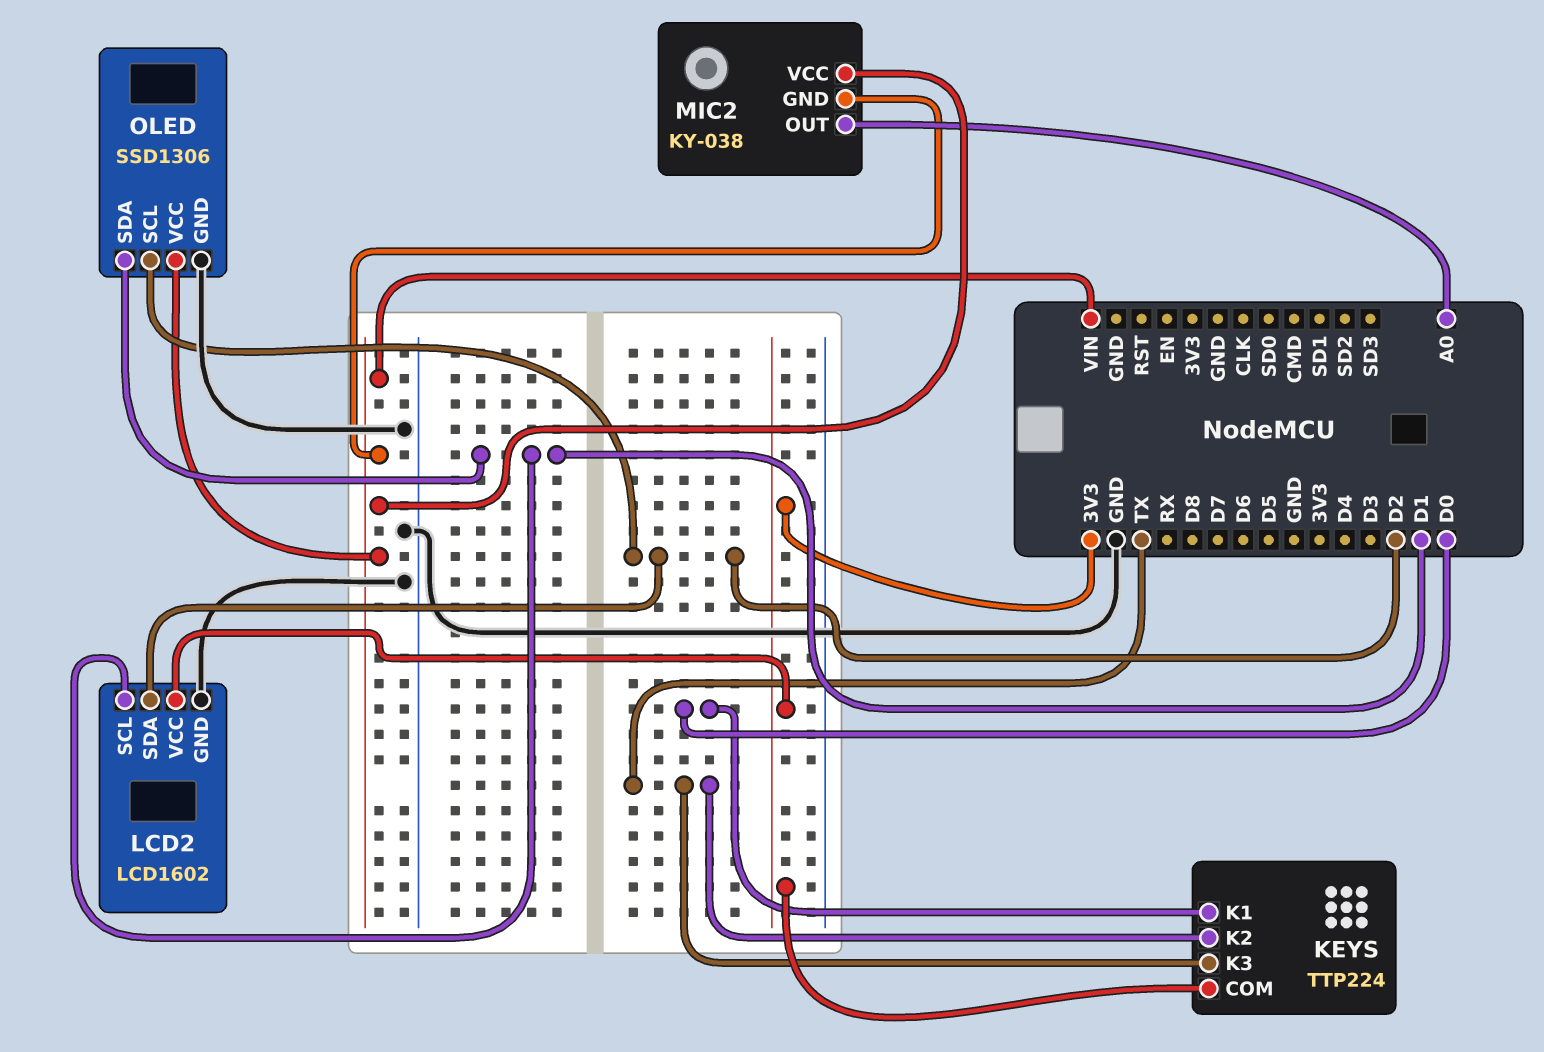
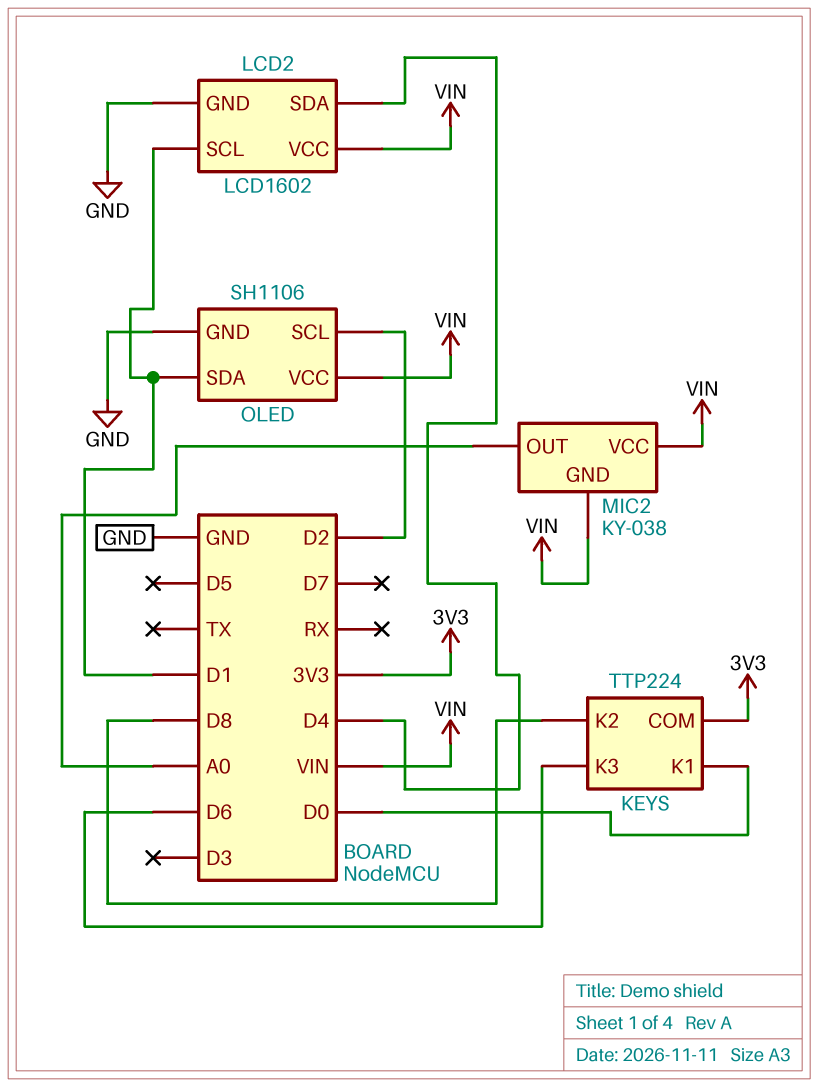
KEYS pin K2: TX -> D8
KEYS pin K3: TX -> D6
LCD2 pin SDA: D2 -> D4
LCD2 pin VCC: 3V3 -> VIN
OLED: SSD1306 -> SH1106

